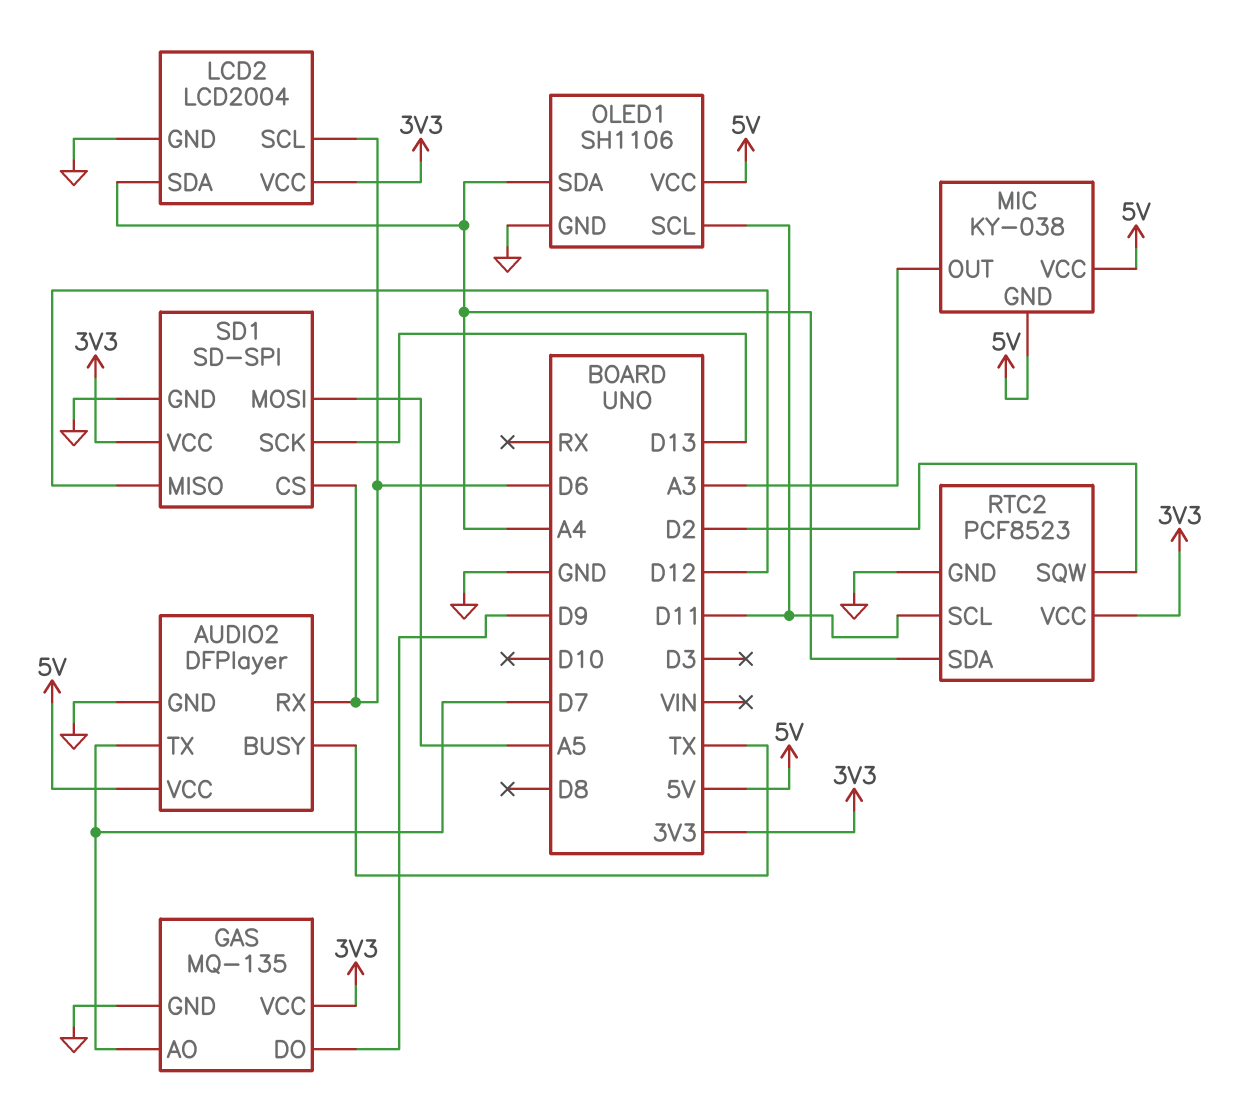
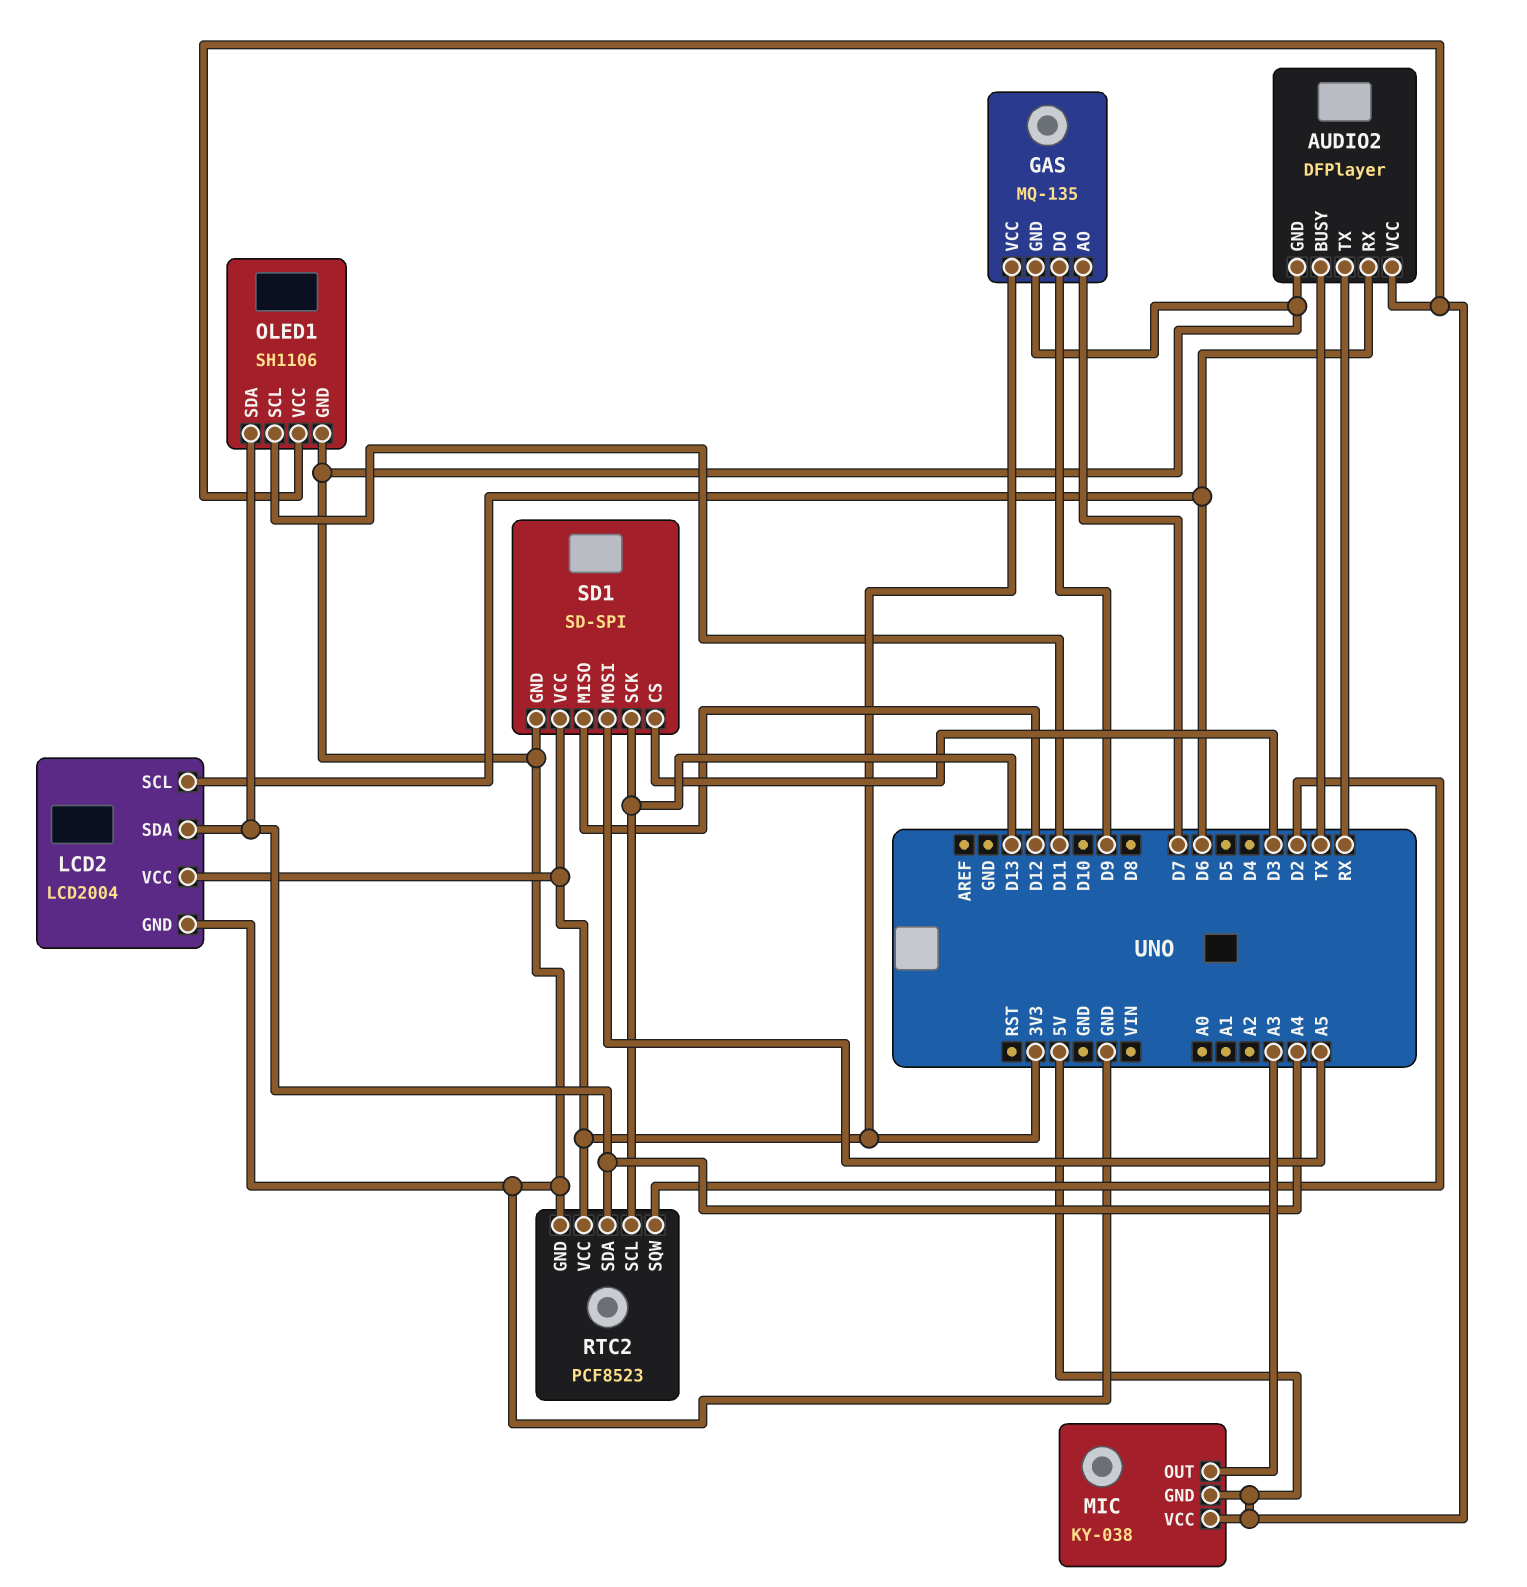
AUDIO2 pin TX: D7 -> RX
RTC2 pin SCL: D11 -> D13
SD1 pin CS: D6 -> D3

